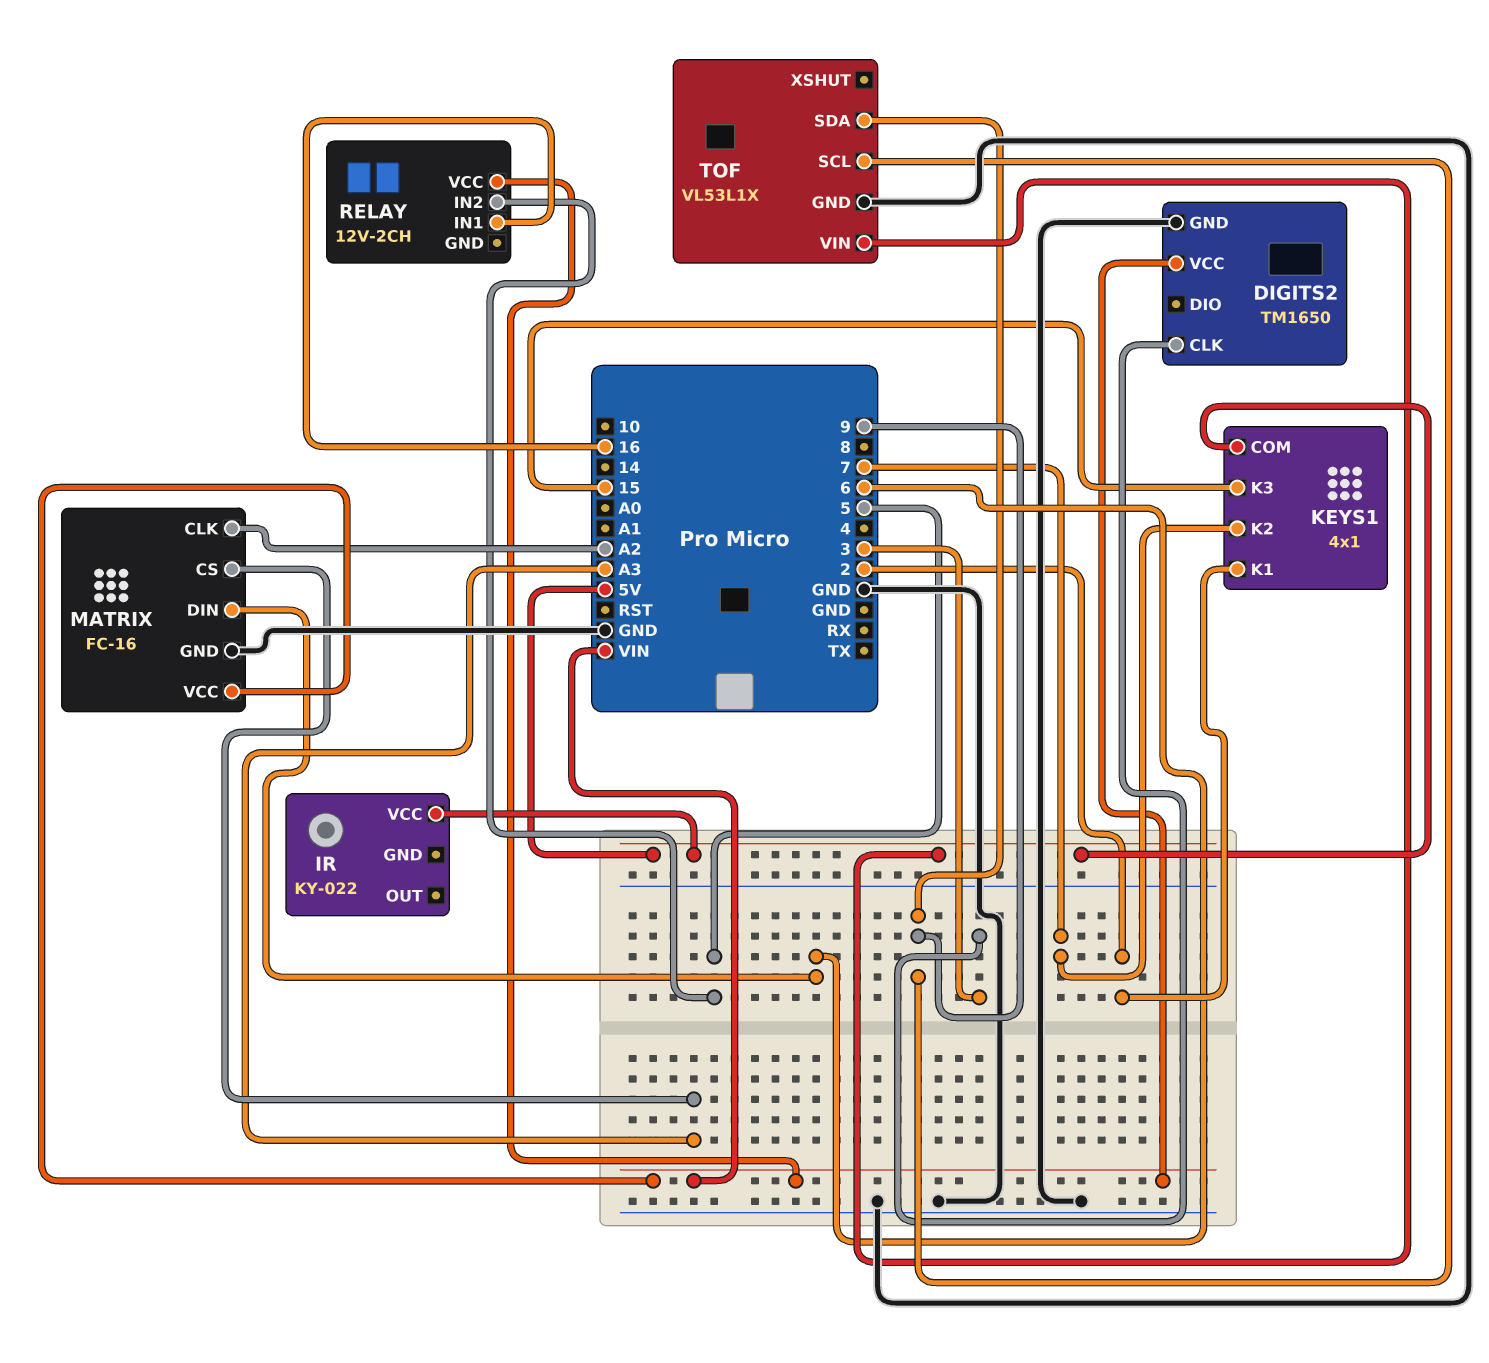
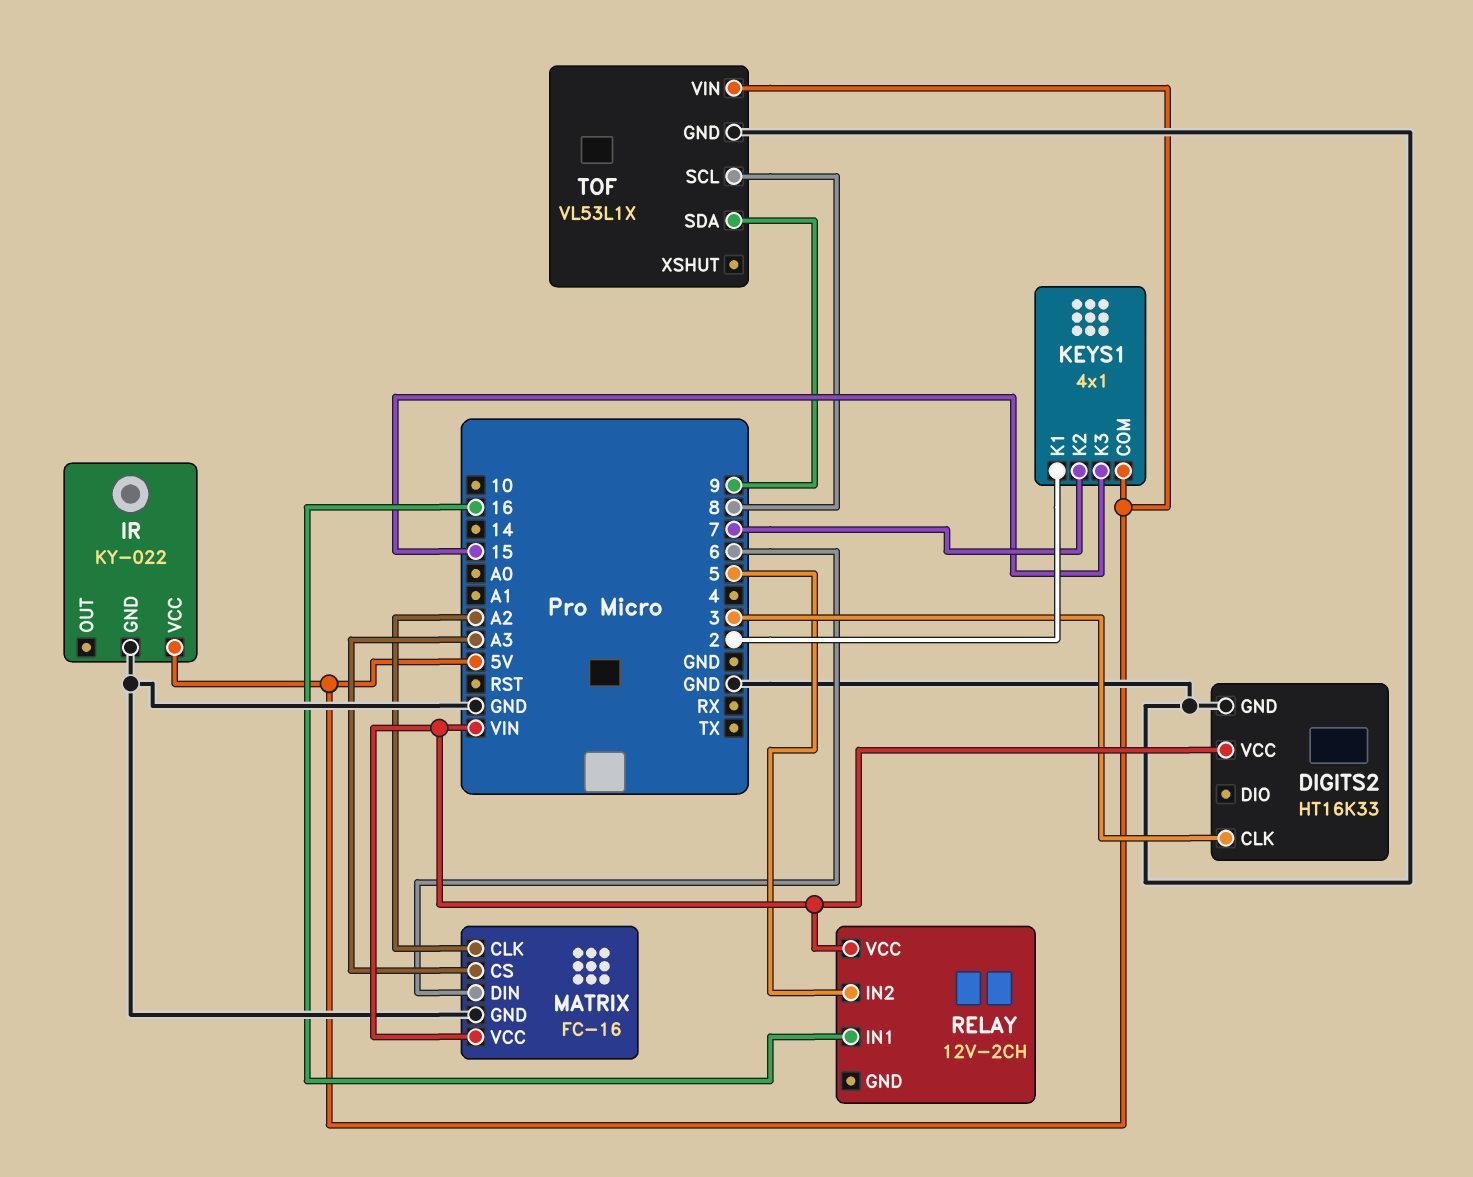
DIGITS2: TM1650 -> HT16K33
IR pin GND: none -> GND
TOF pin SCL: 9 -> 8

